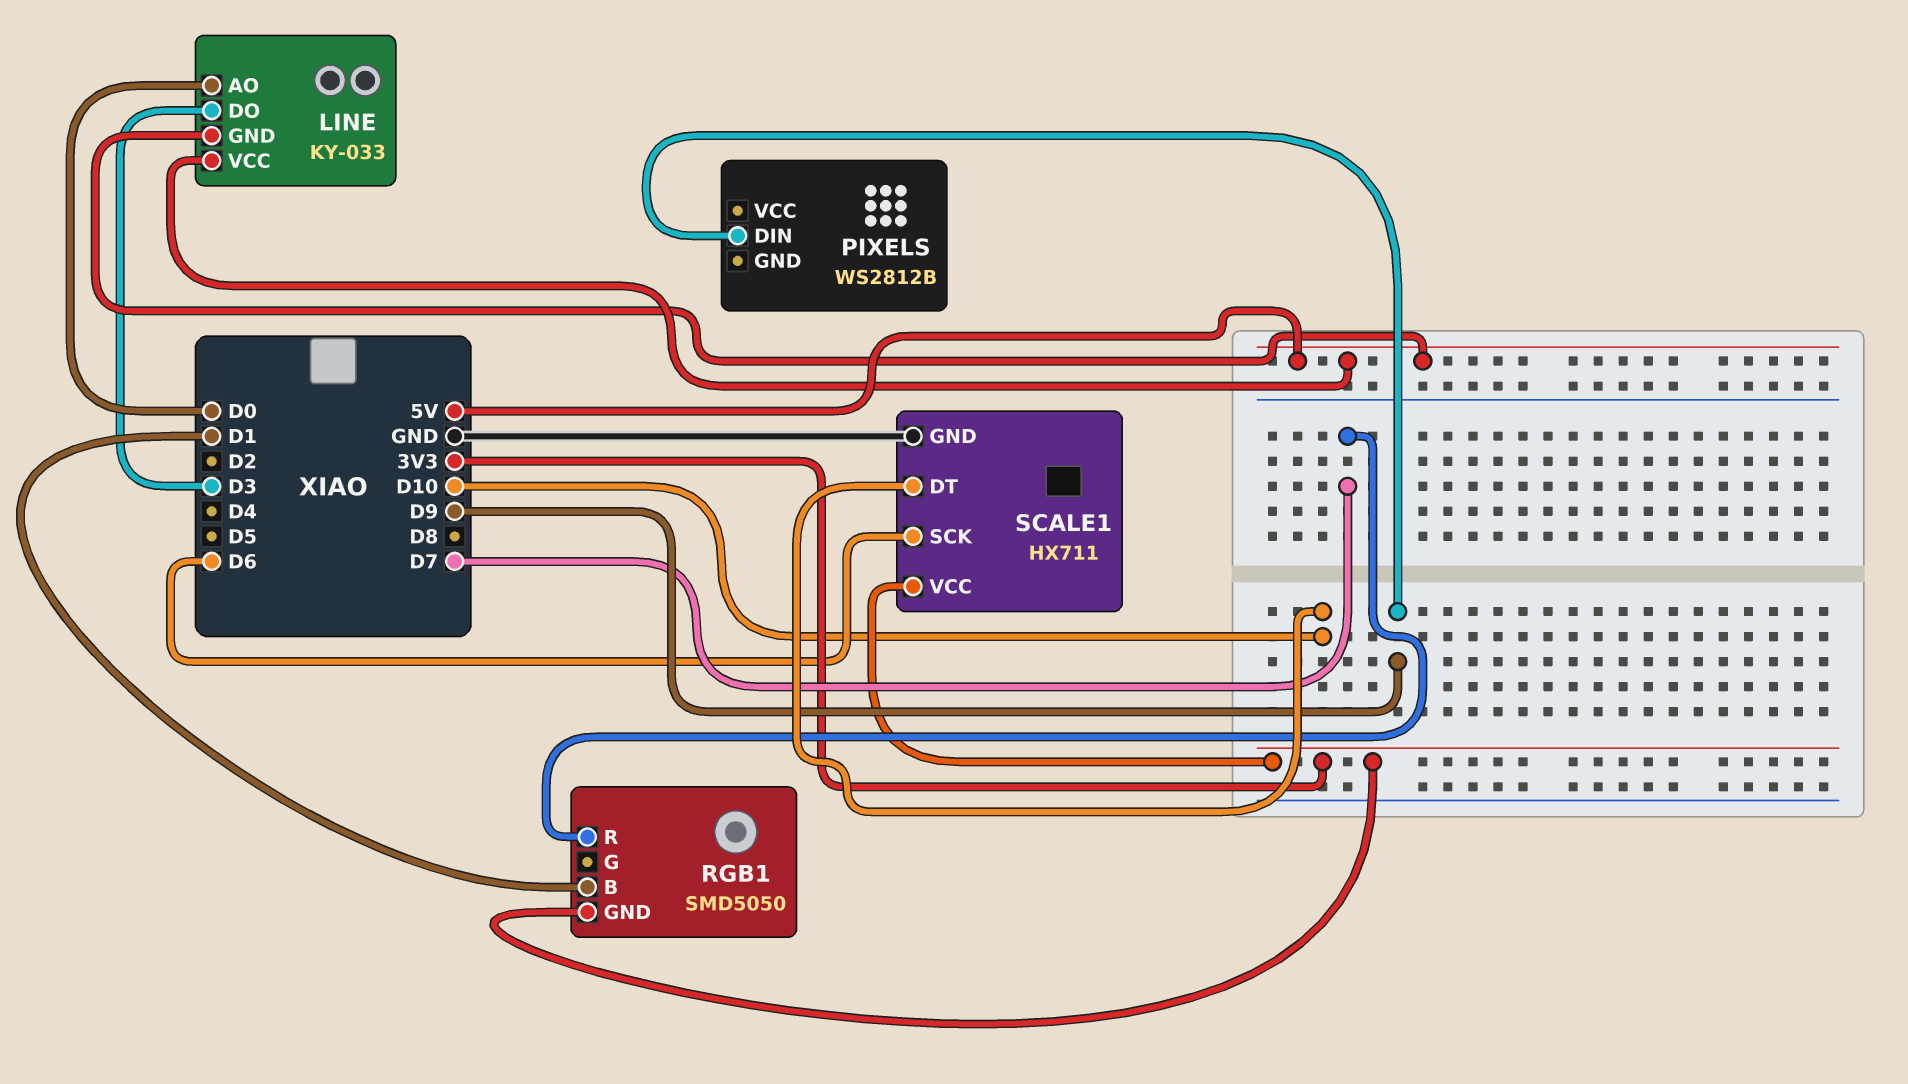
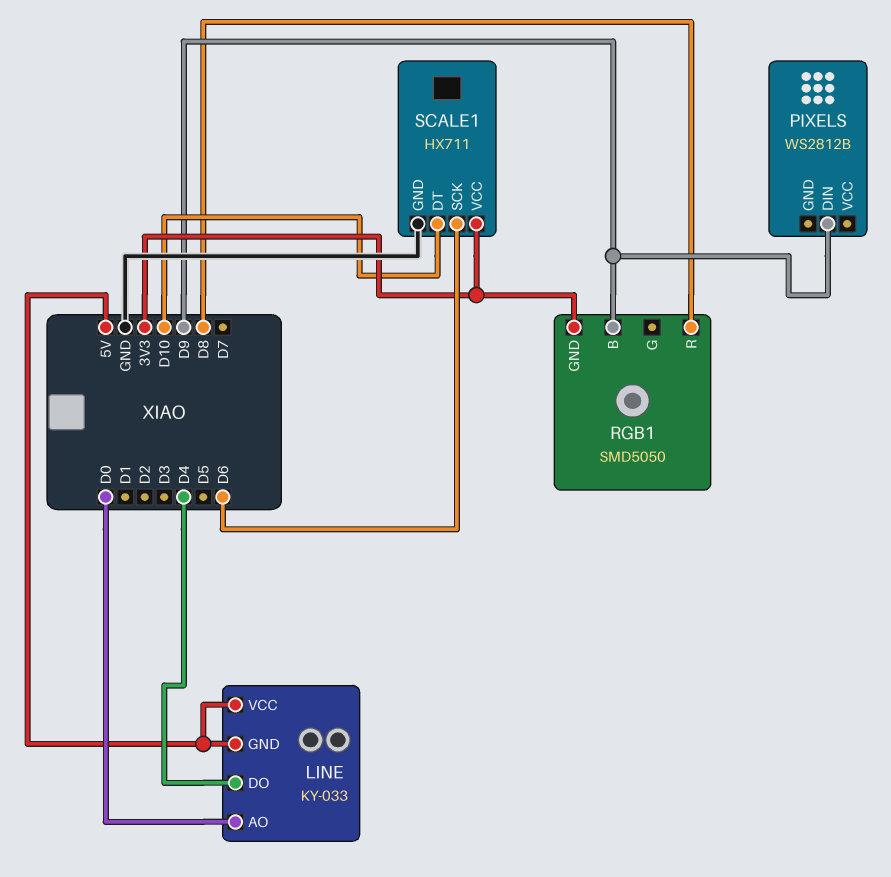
LINE pin DO: D3 -> D4
RGB1 pin B: D1 -> D9
RGB1 pin R: D7 -> D8

